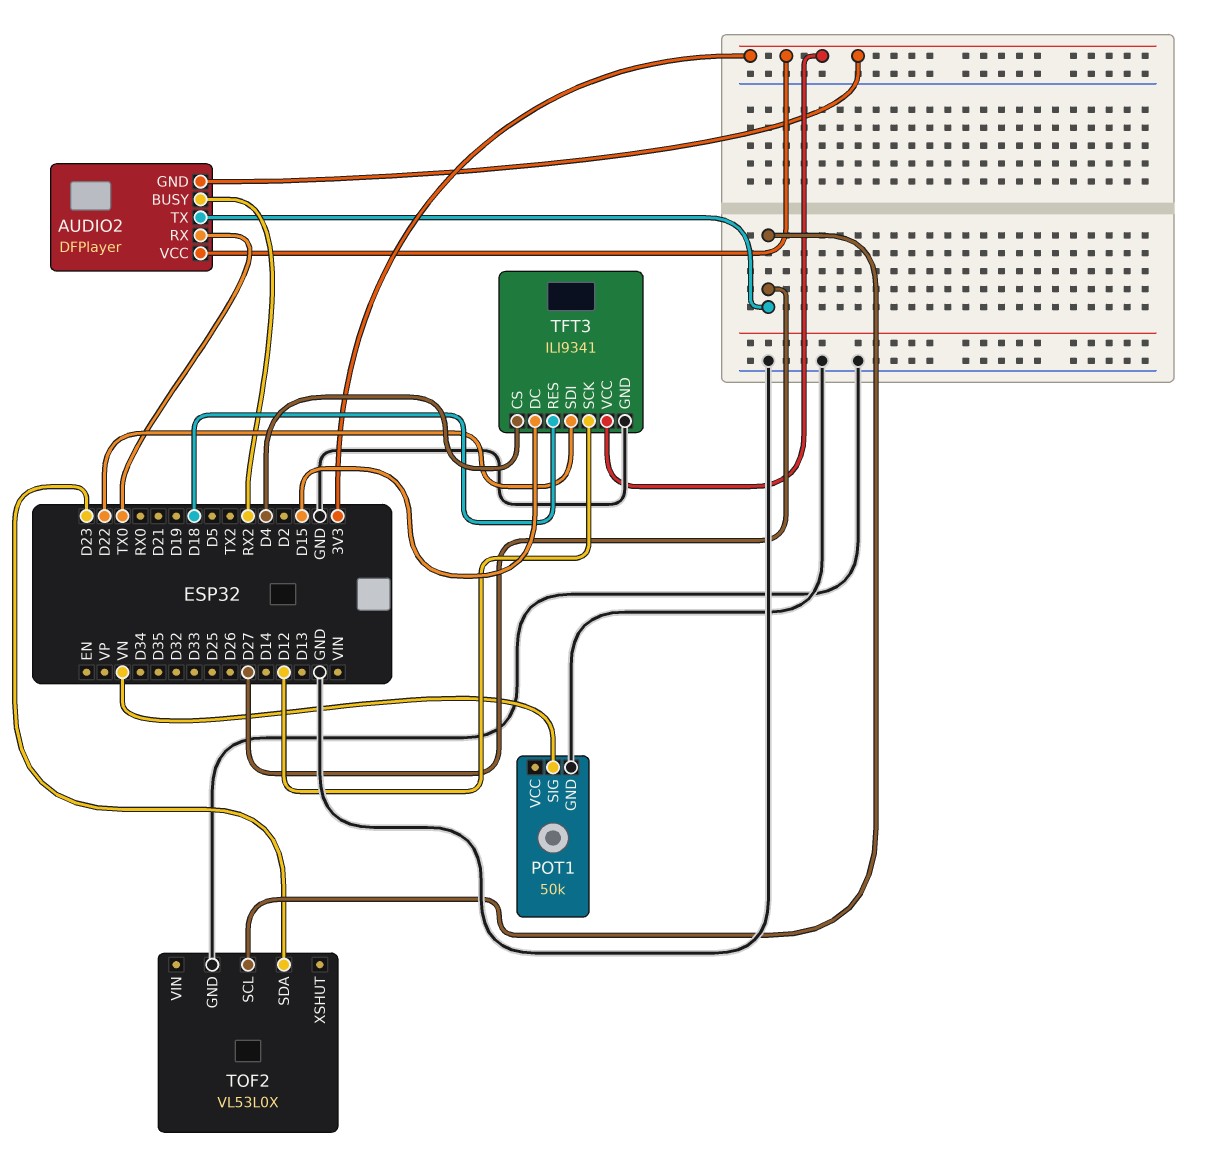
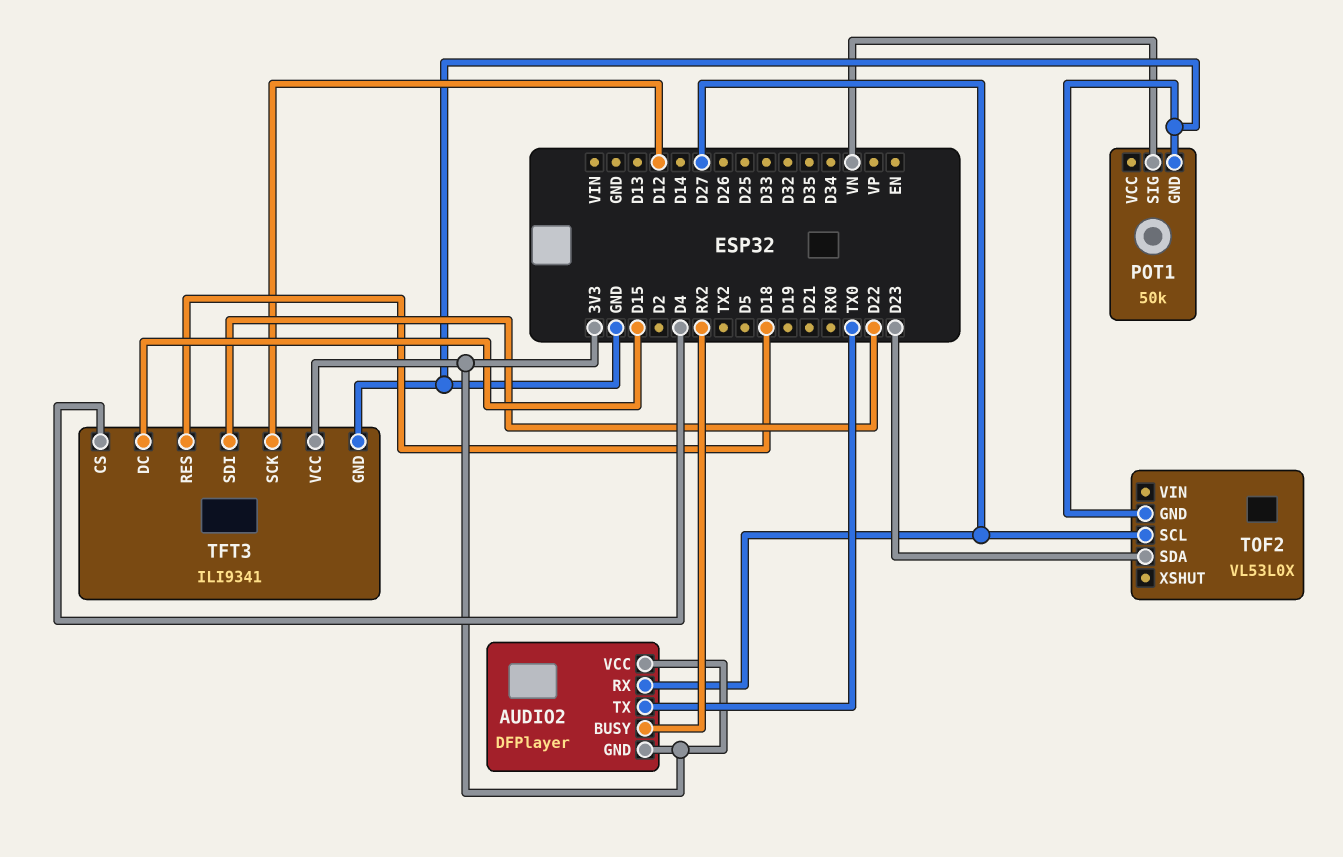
AUDIO2 pin RX: TX0 -> D27
AUDIO2 pin TX: D27 -> TX0

